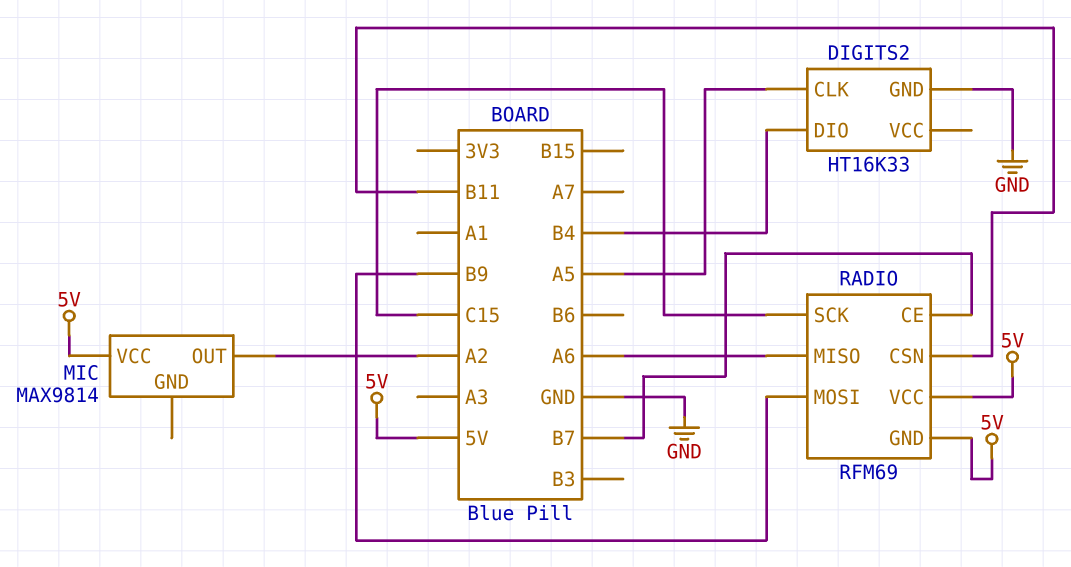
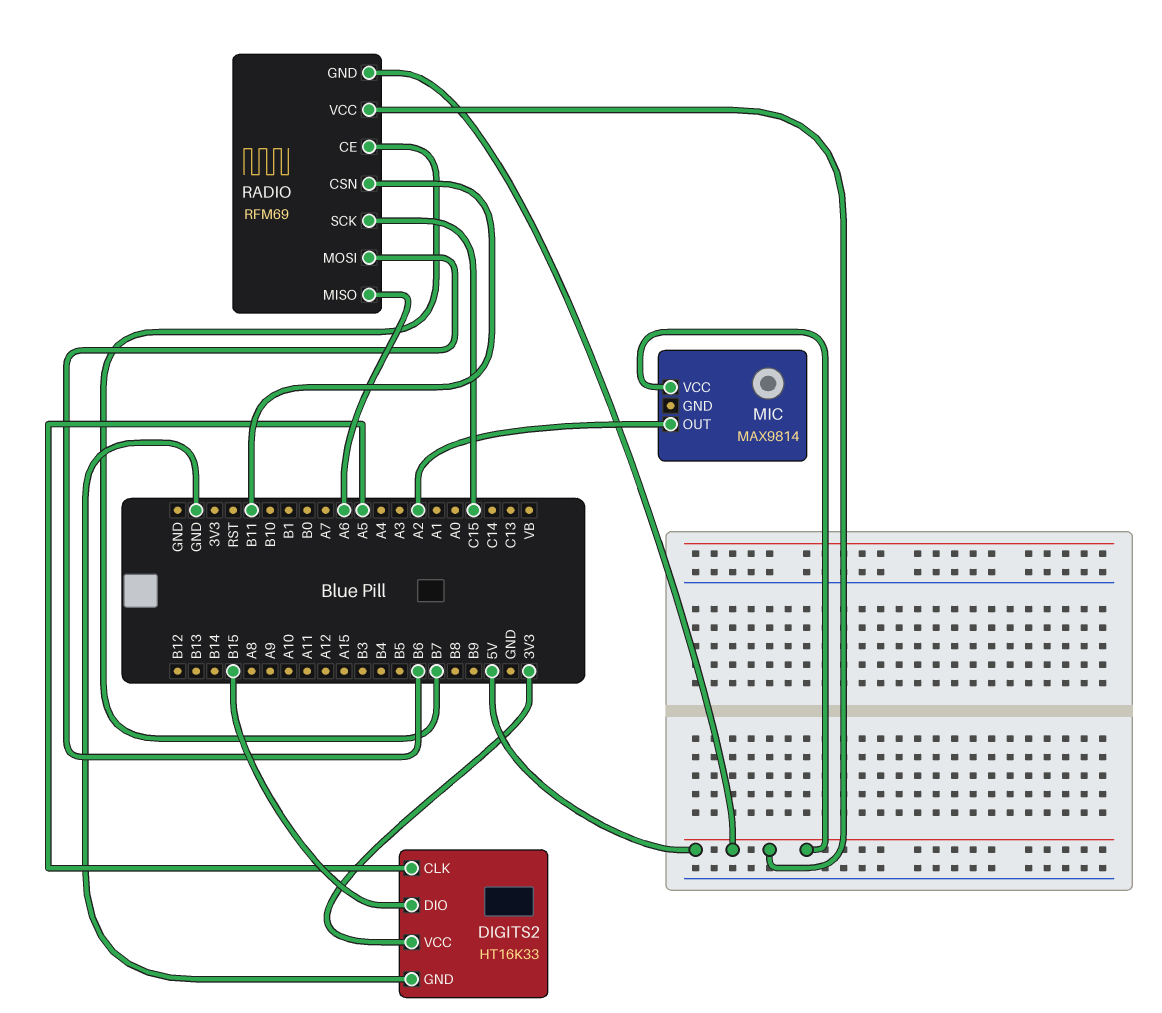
DIGITS2 pin DIO: B4 -> B15
DIGITS2 pin VCC: none -> 3V3
RADIO pin MOSI: B9 -> B6

